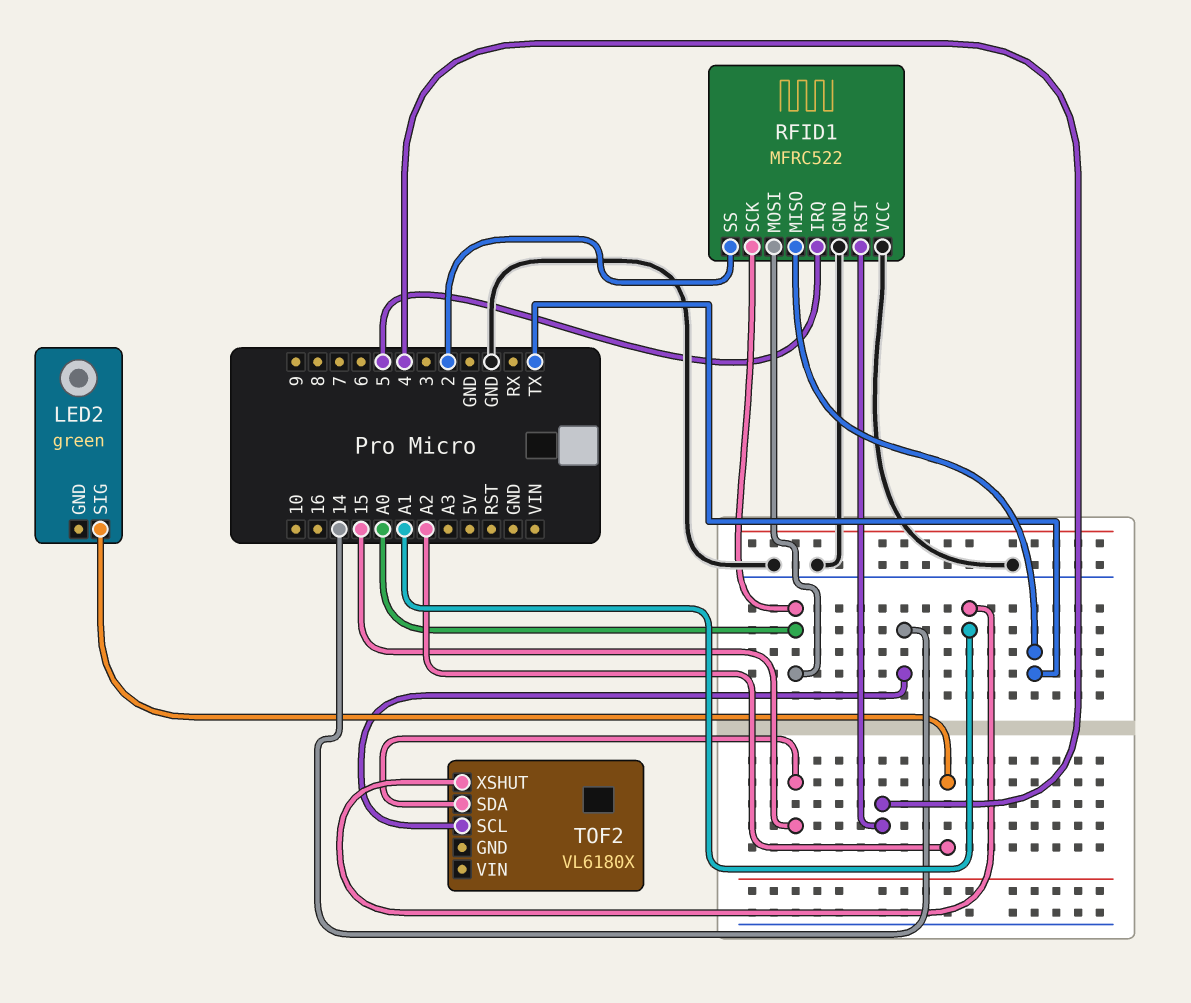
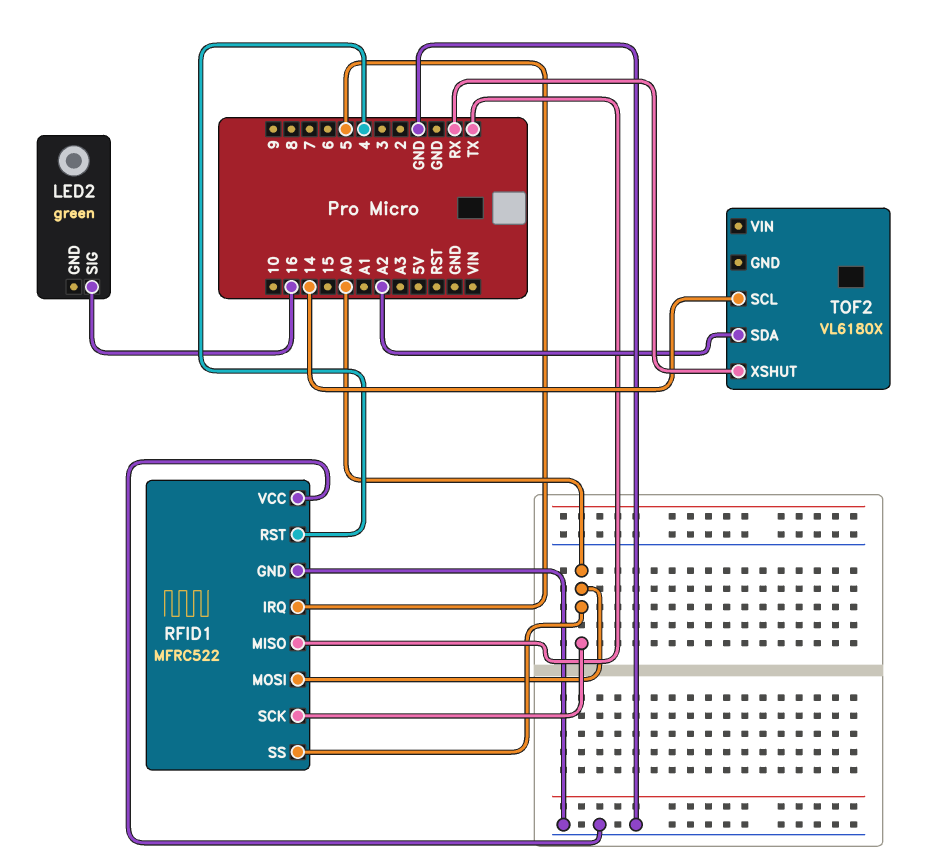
LED2 pin SIG: A2 -> 16
RFID1 pin SS: 2 -> A0
TOF2 pin SDA: 15 -> A2
TOF2 pin XSHUT: A1 -> RX

